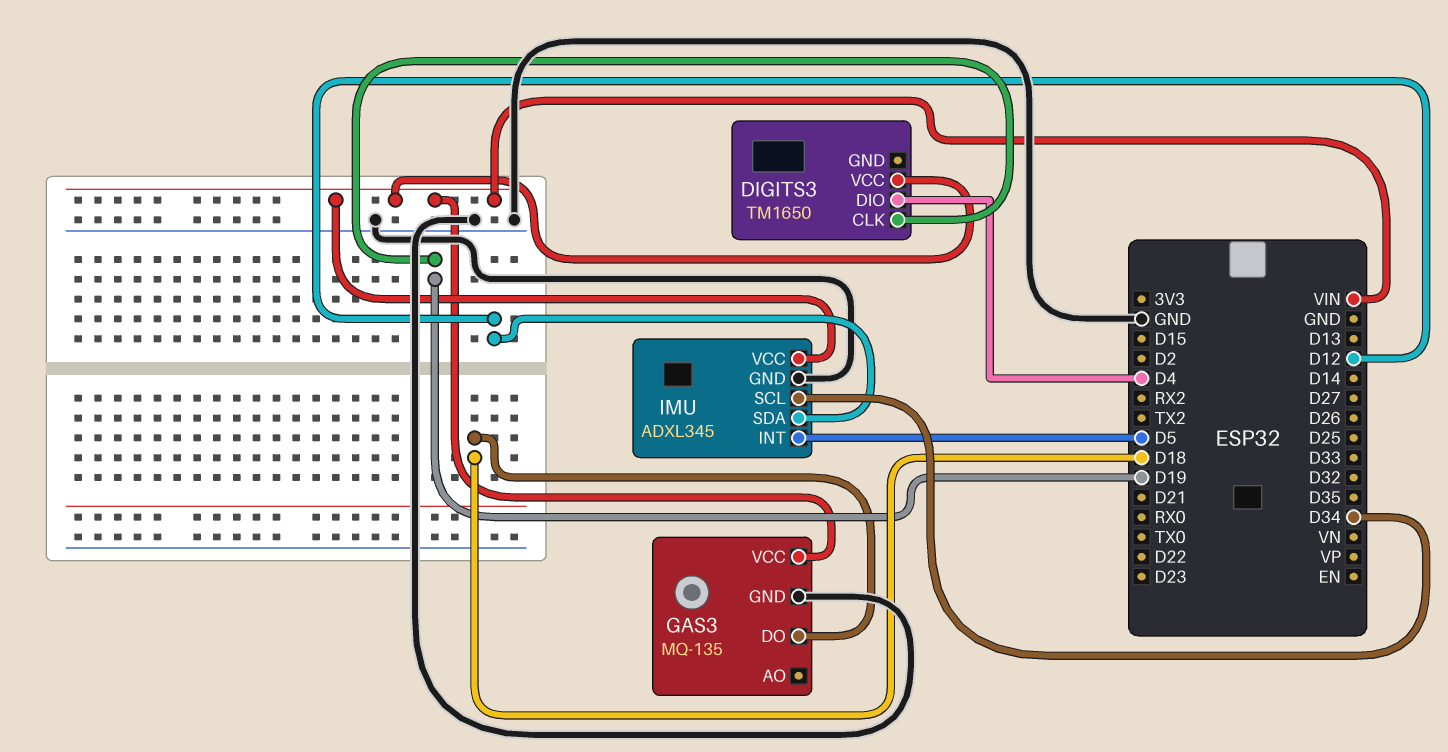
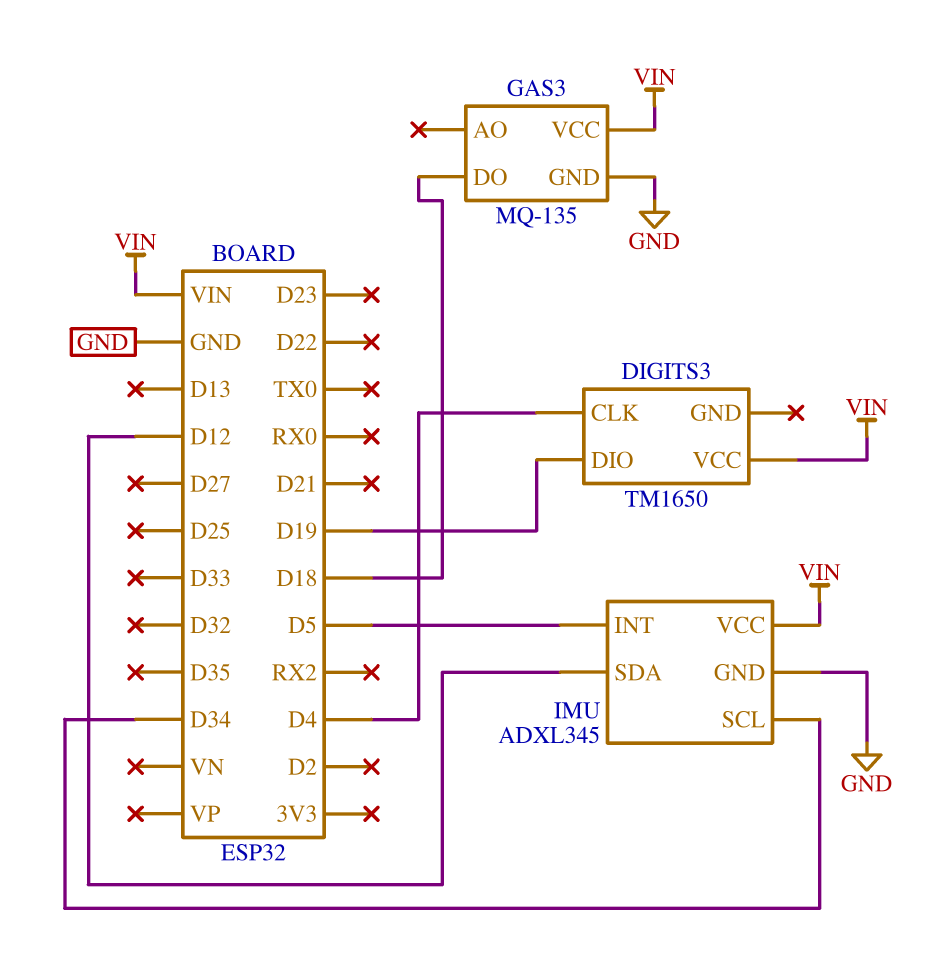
DIGITS3 pin CLK: D19 -> D4
DIGITS3 pin DIO: D4 -> D19

